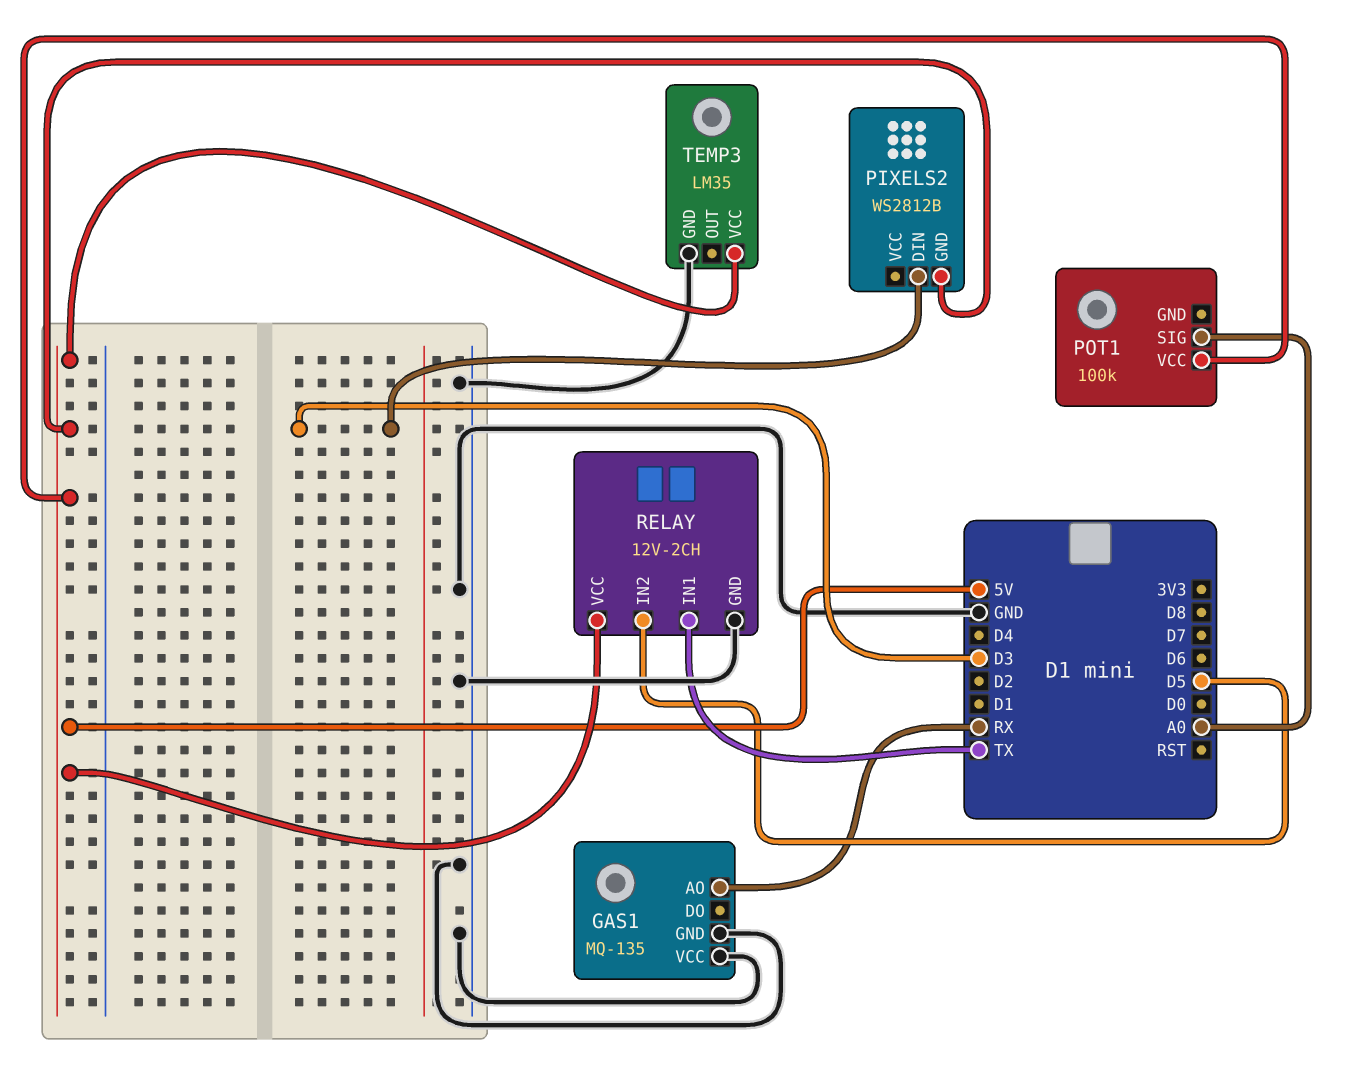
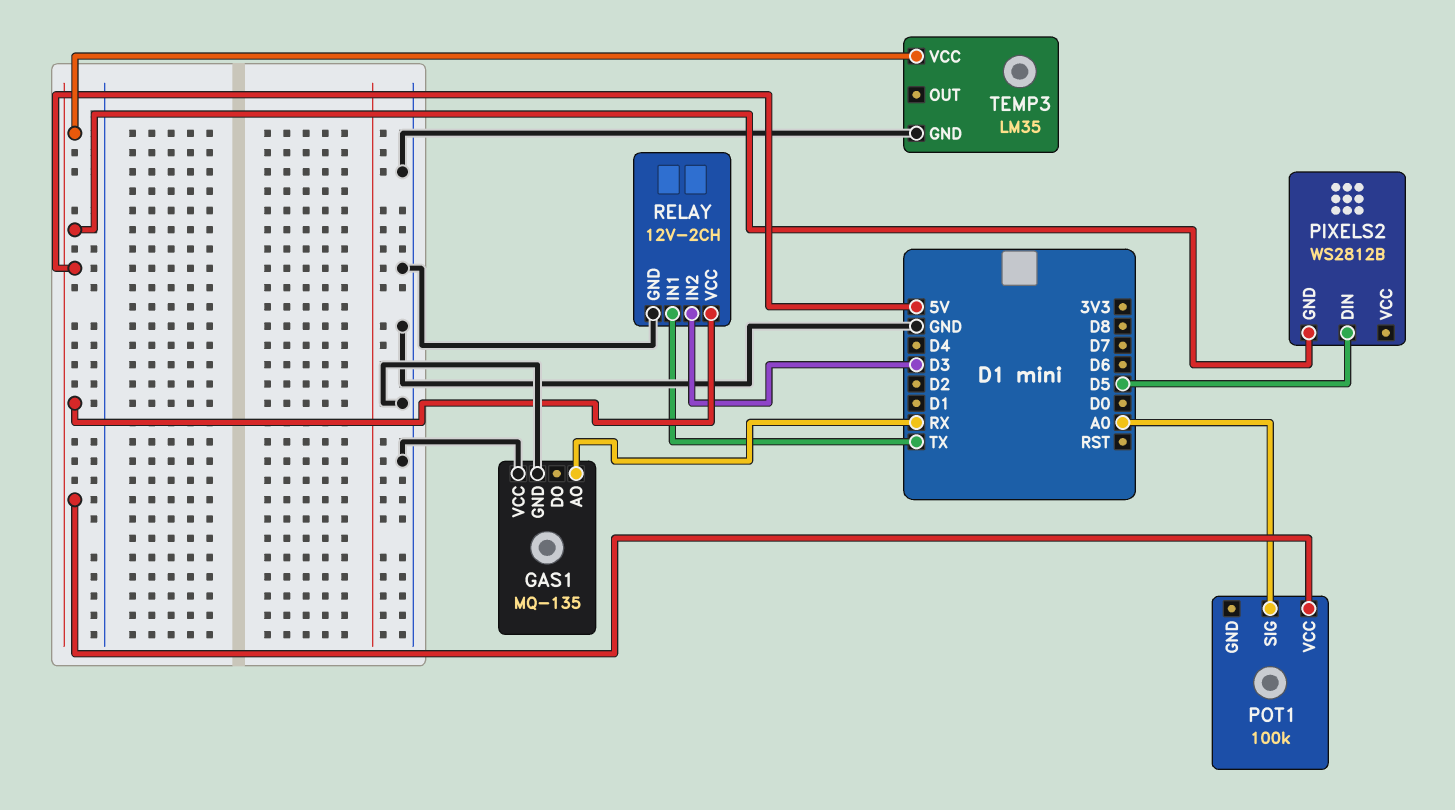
PIXELS2 pin DIN: D3 -> D5
RELAY pin IN2: D5 -> D3

